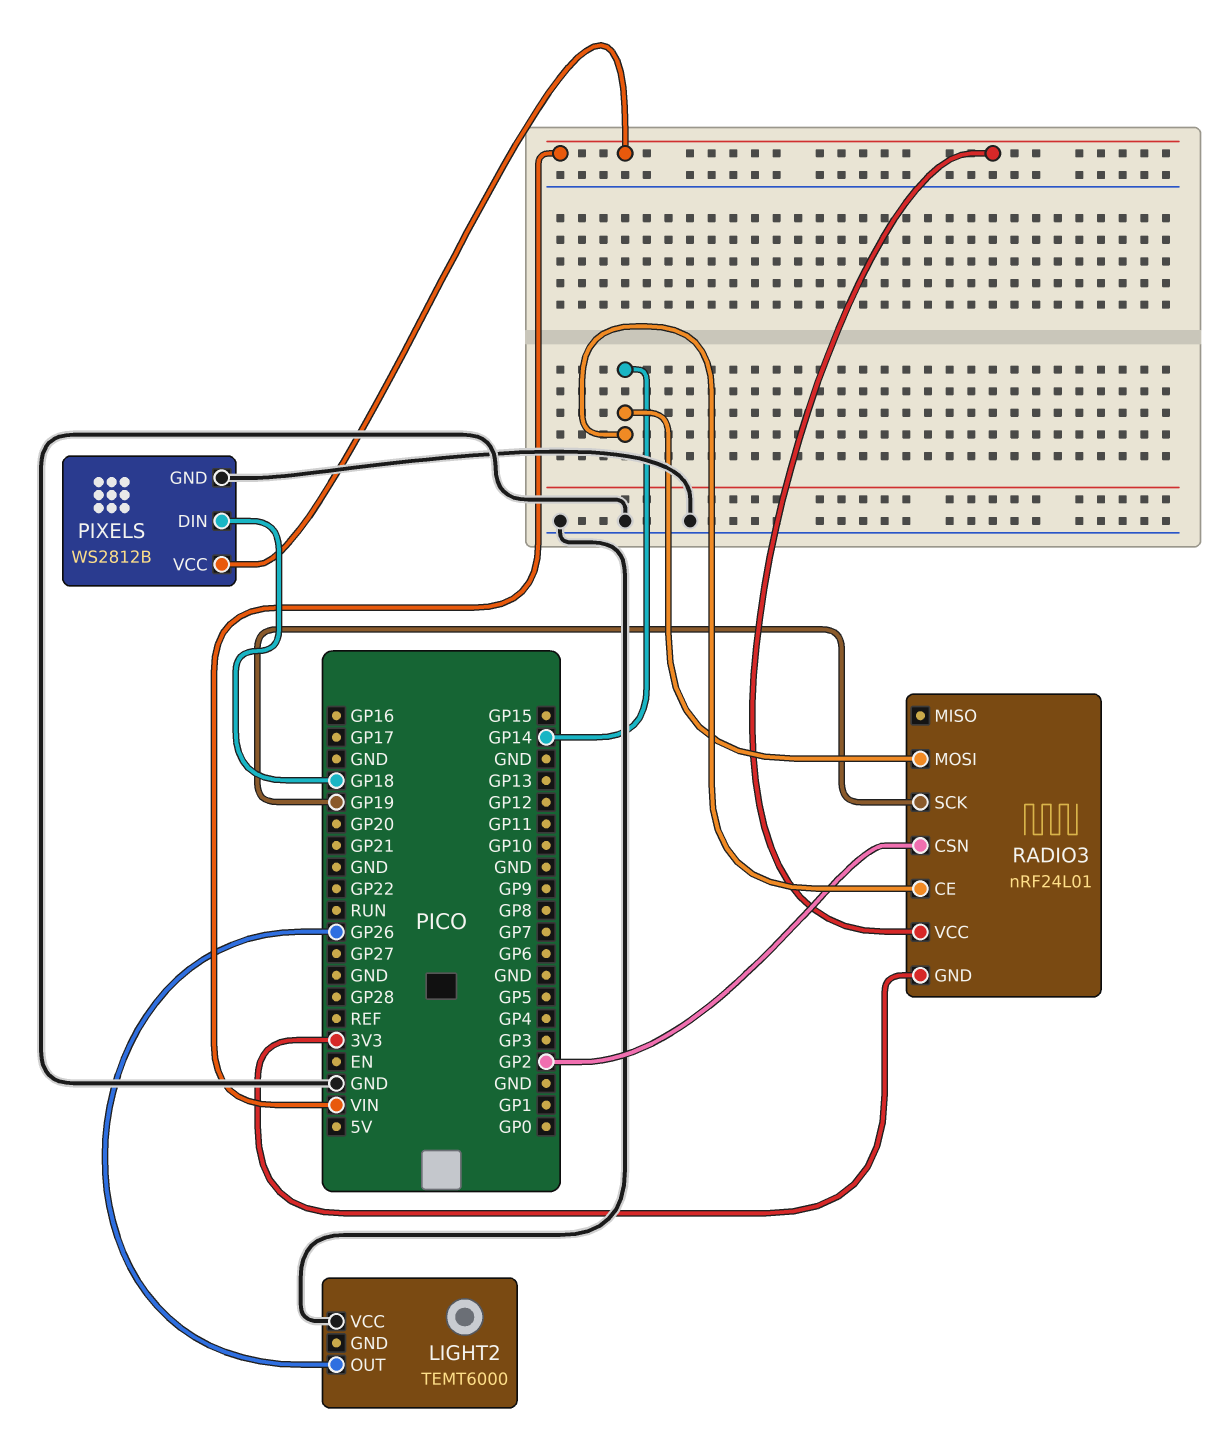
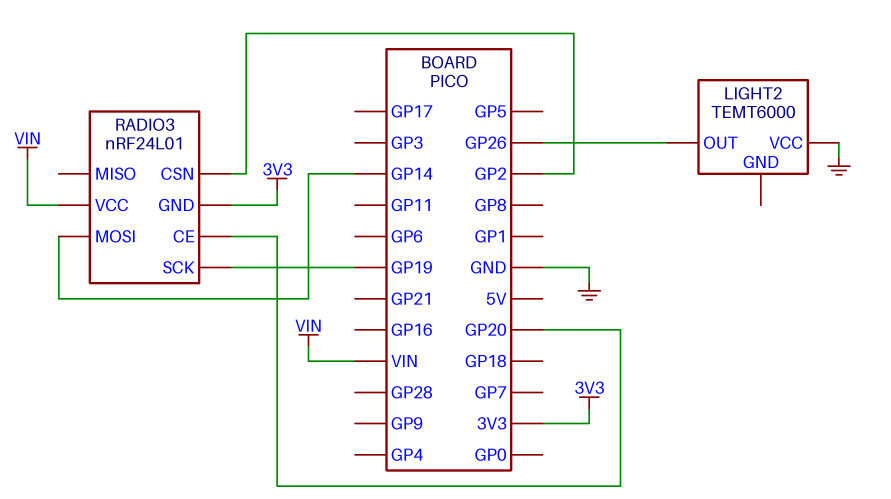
PIXELS: WS2812B -> none
PIXELS pin DIN: GP18 -> none
PIXELS pin GND: GND -> none
PIXELS pin VCC: VIN -> none
RADIO3 pin CE: GP14 -> GP20

